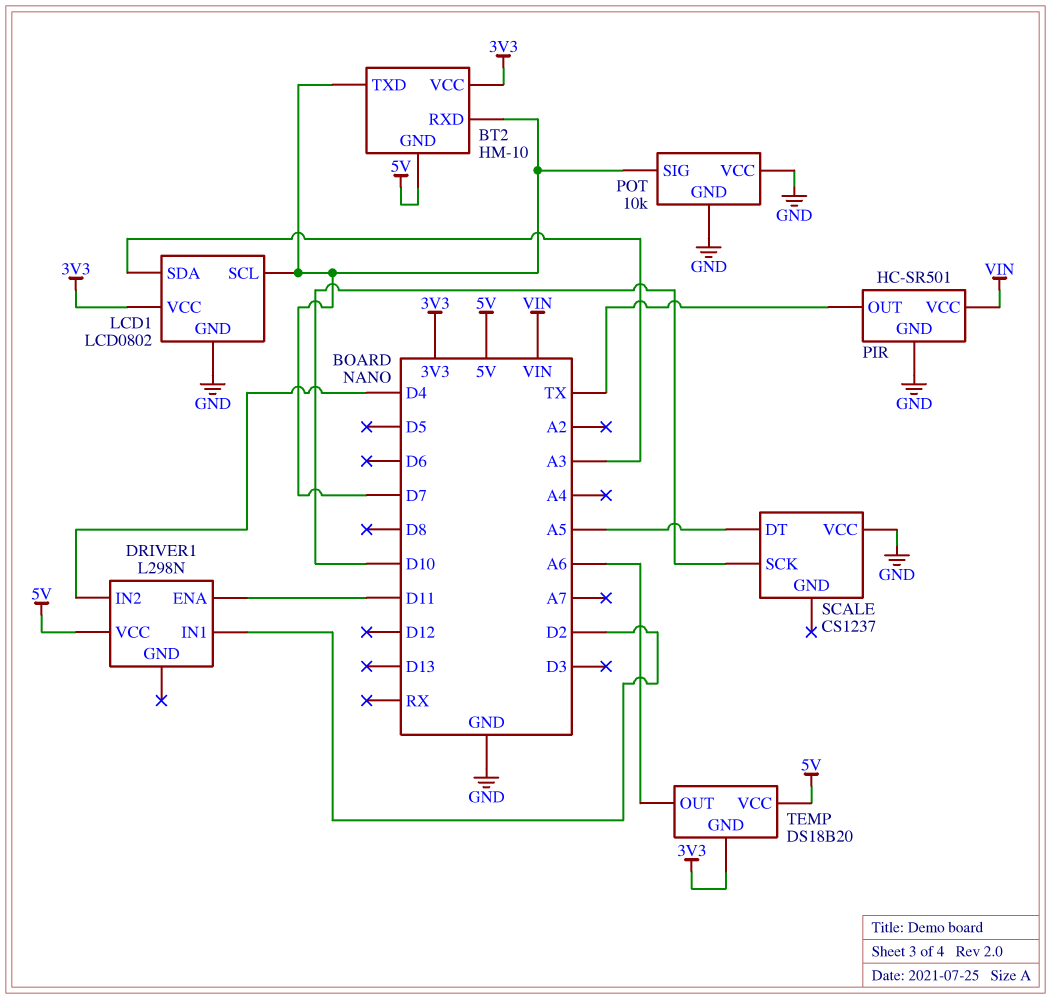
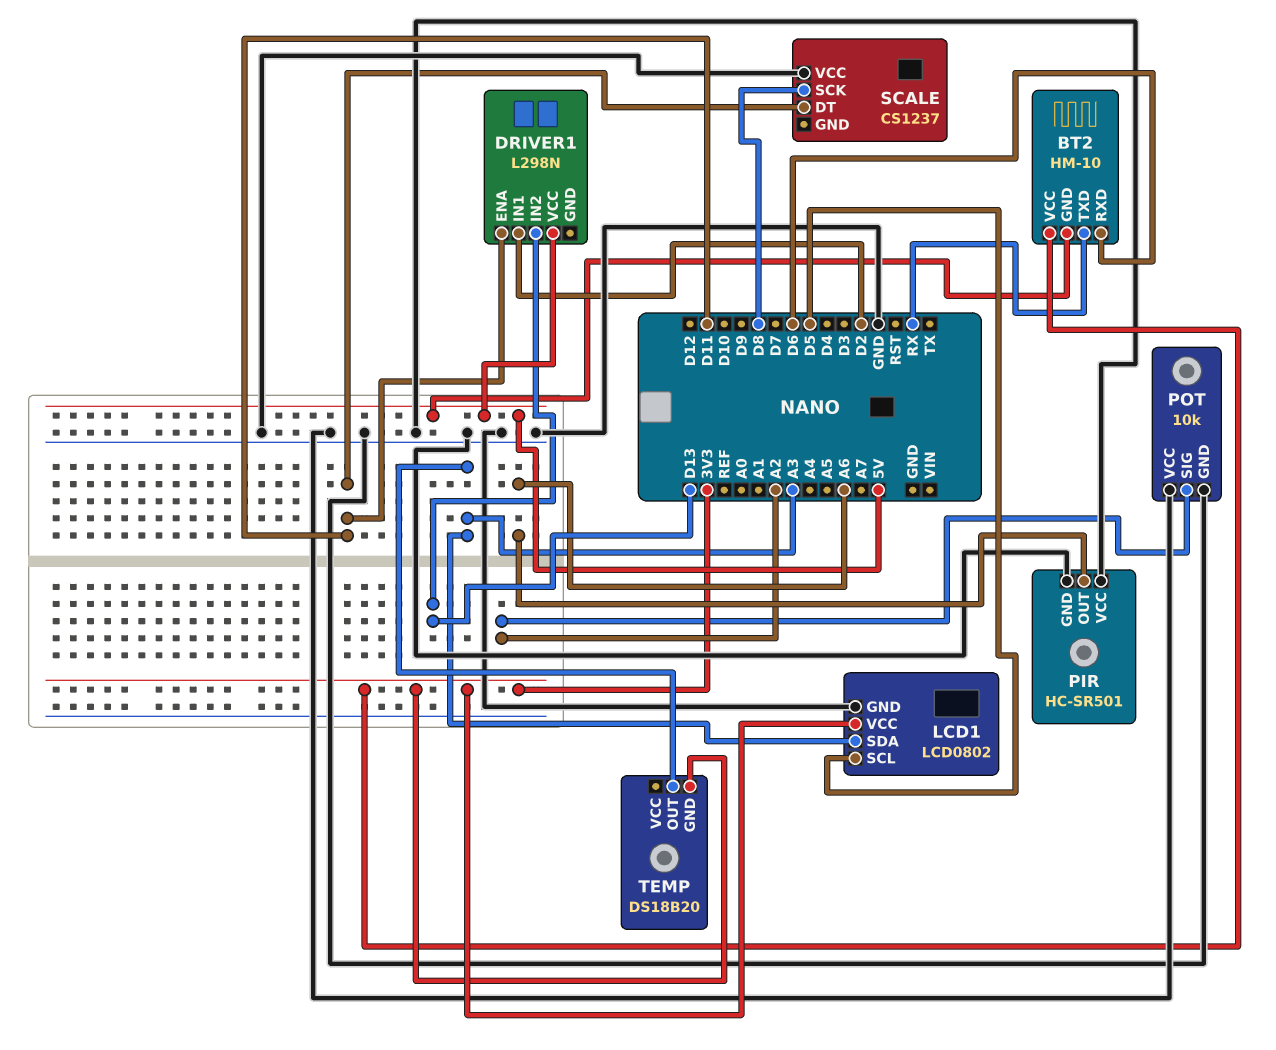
BT2 pin RXD: D7 -> D6
BT2 pin TXD: D7 -> RX
DRIVER1 pin IN2: D4 -> D13
LCD1 pin SCL: D7 -> D5
PIR pin OUT: TX -> A6
PIR pin VCC: VIN -> GND
POT pin SIG: D7 -> A2
SCALE pin DT: A5 -> D11
SCALE pin SCK: D10 -> D8
TEMP pin OUT: A6 -> A3
TEMP pin VCC: 5V -> none

